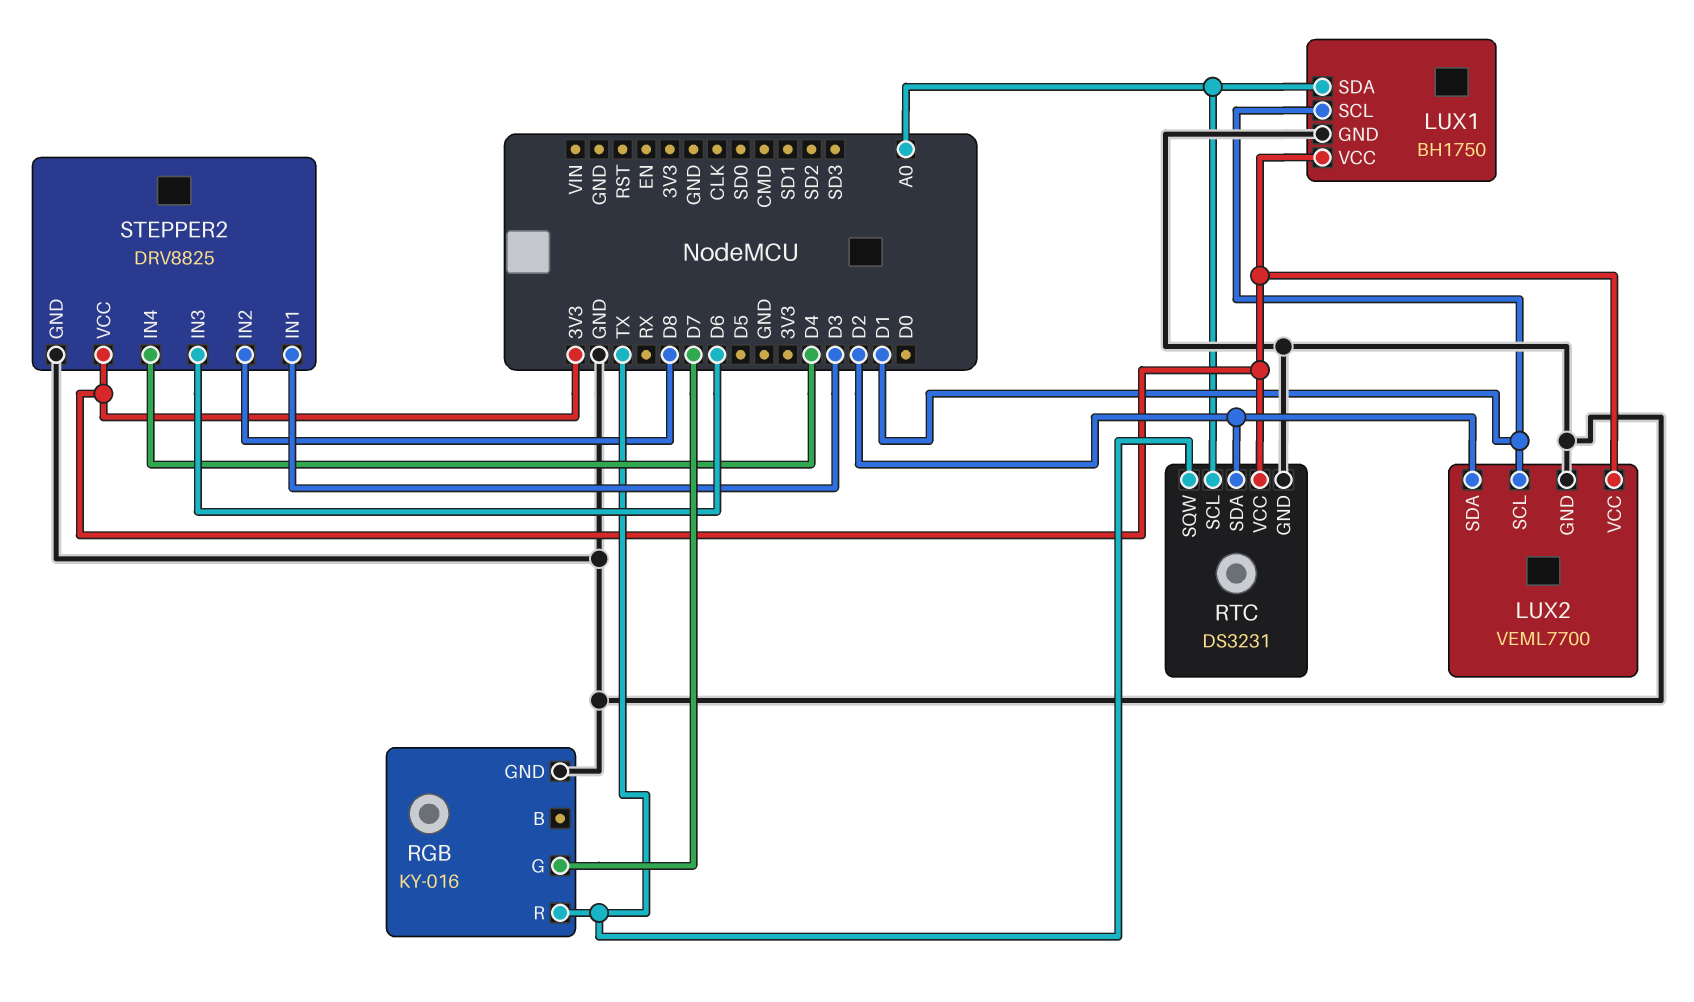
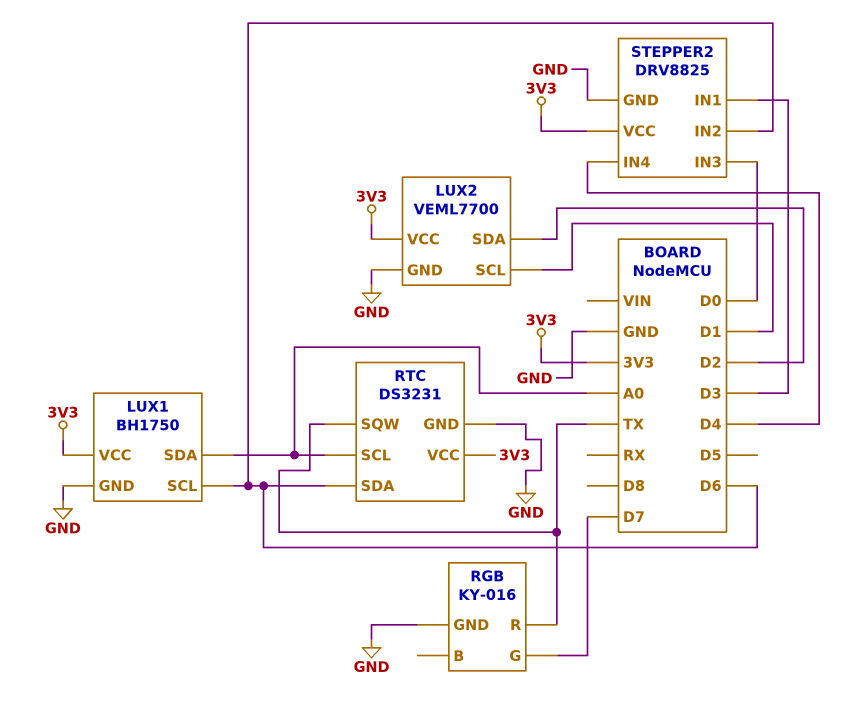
LUX1 pin SCL: D1 -> D6
RTC pin SDA: D2 -> D6
STEPPER2 pin IN2: D8 -> D6
STEPPER2 pin IN3: D6 -> D0

